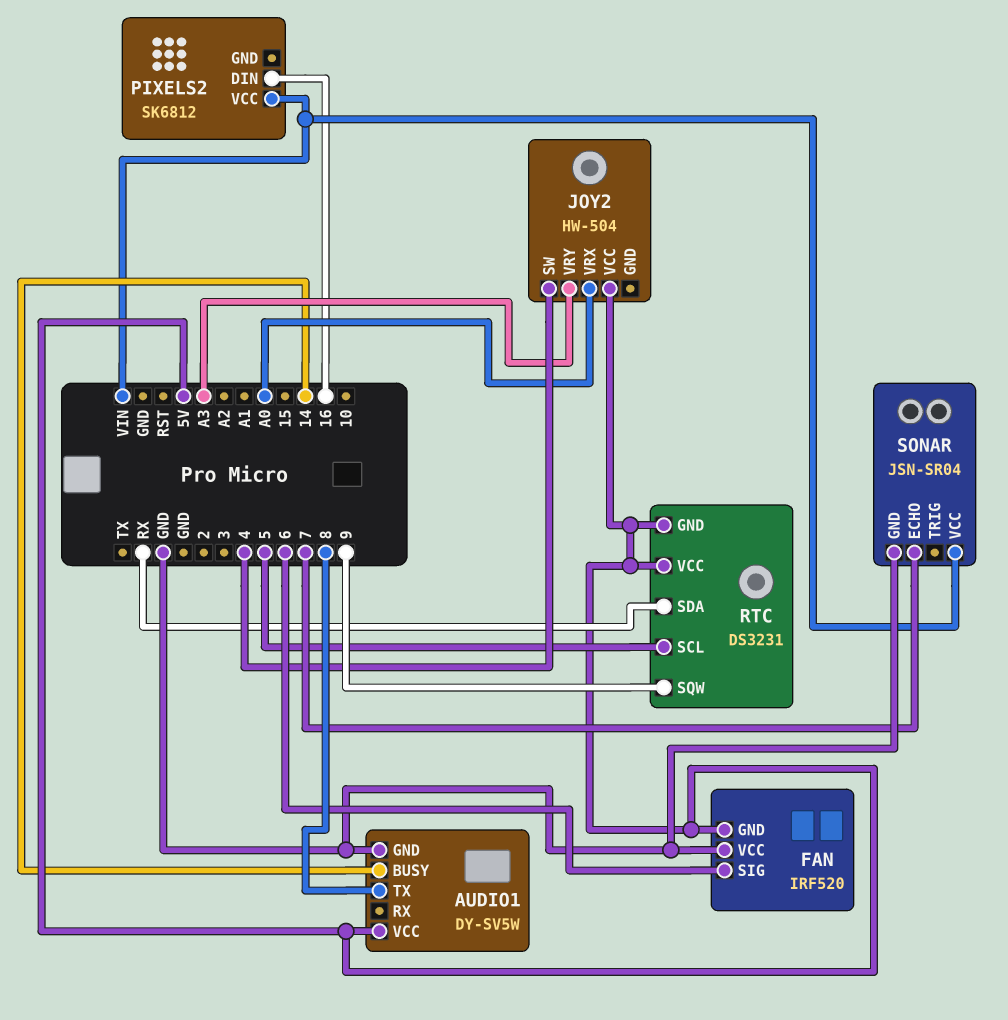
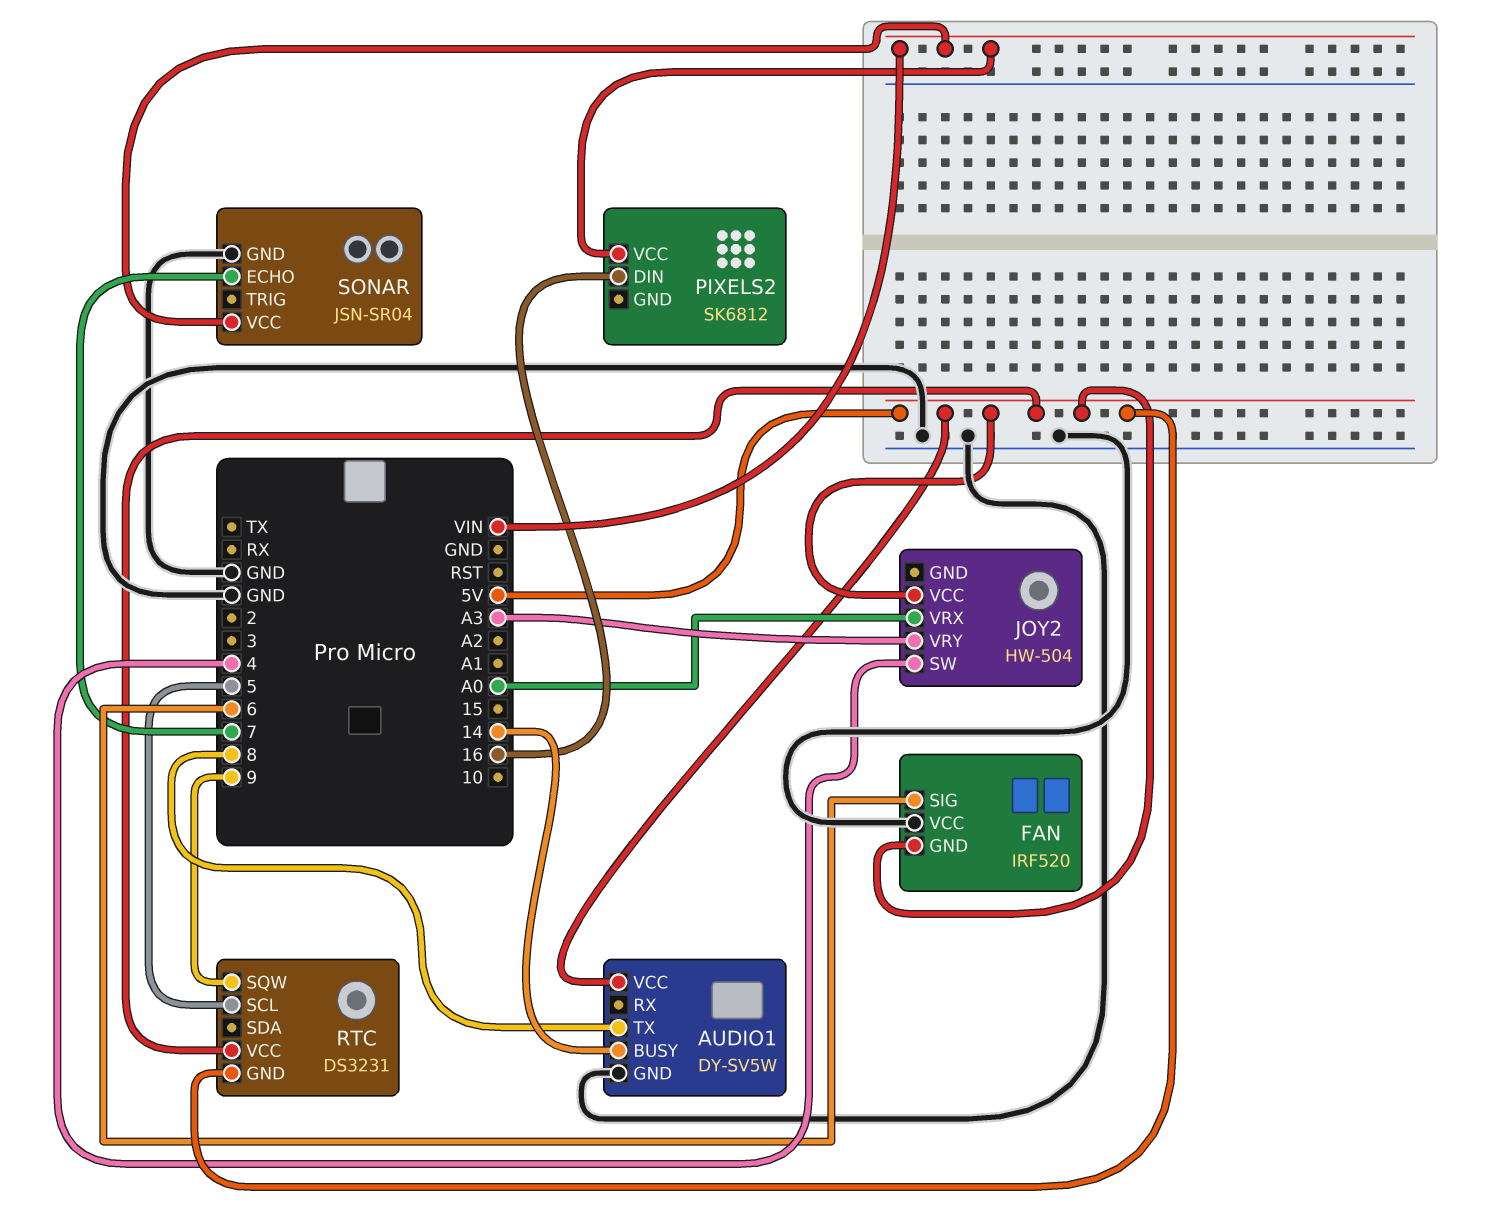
RTC pin SDA: RX -> none

